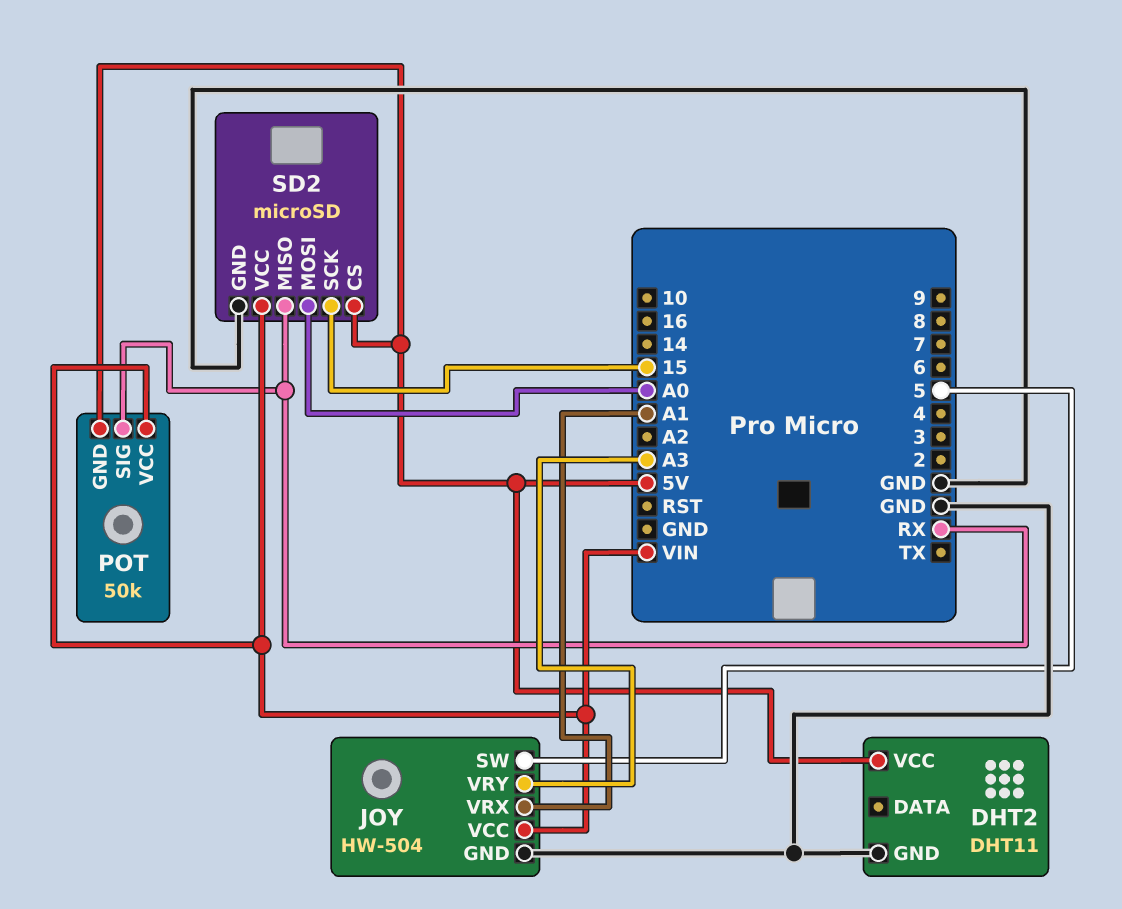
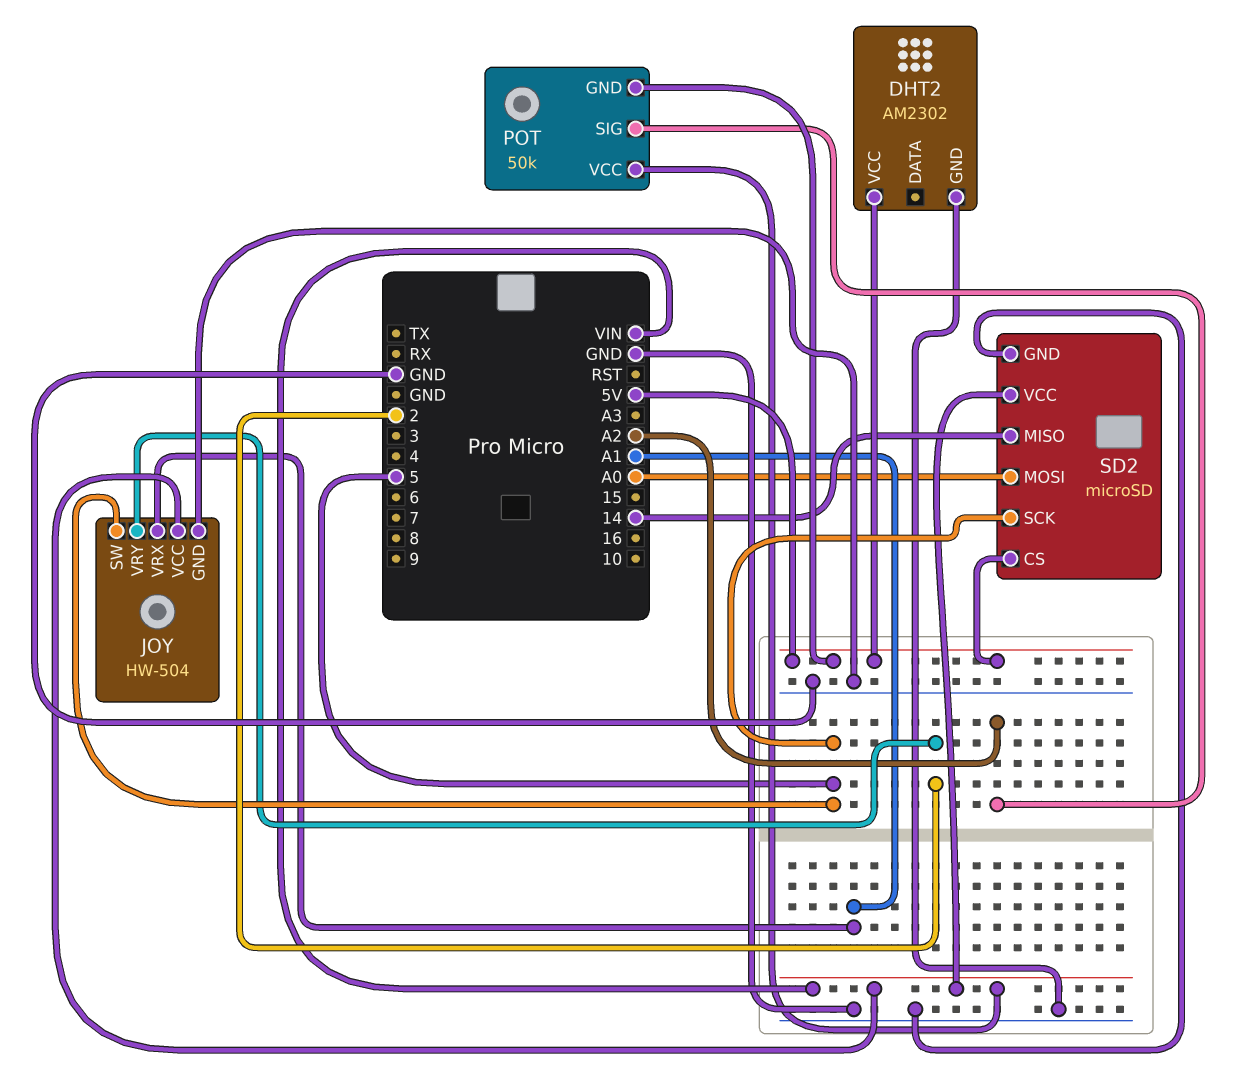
DHT2: DHT11 -> AM2302
JOY pin VRY: A3 -> 2
POT pin SIG: RX -> A2
SD2 pin MISO: RX -> 14
SD2 pin SCK: 15 -> 5

